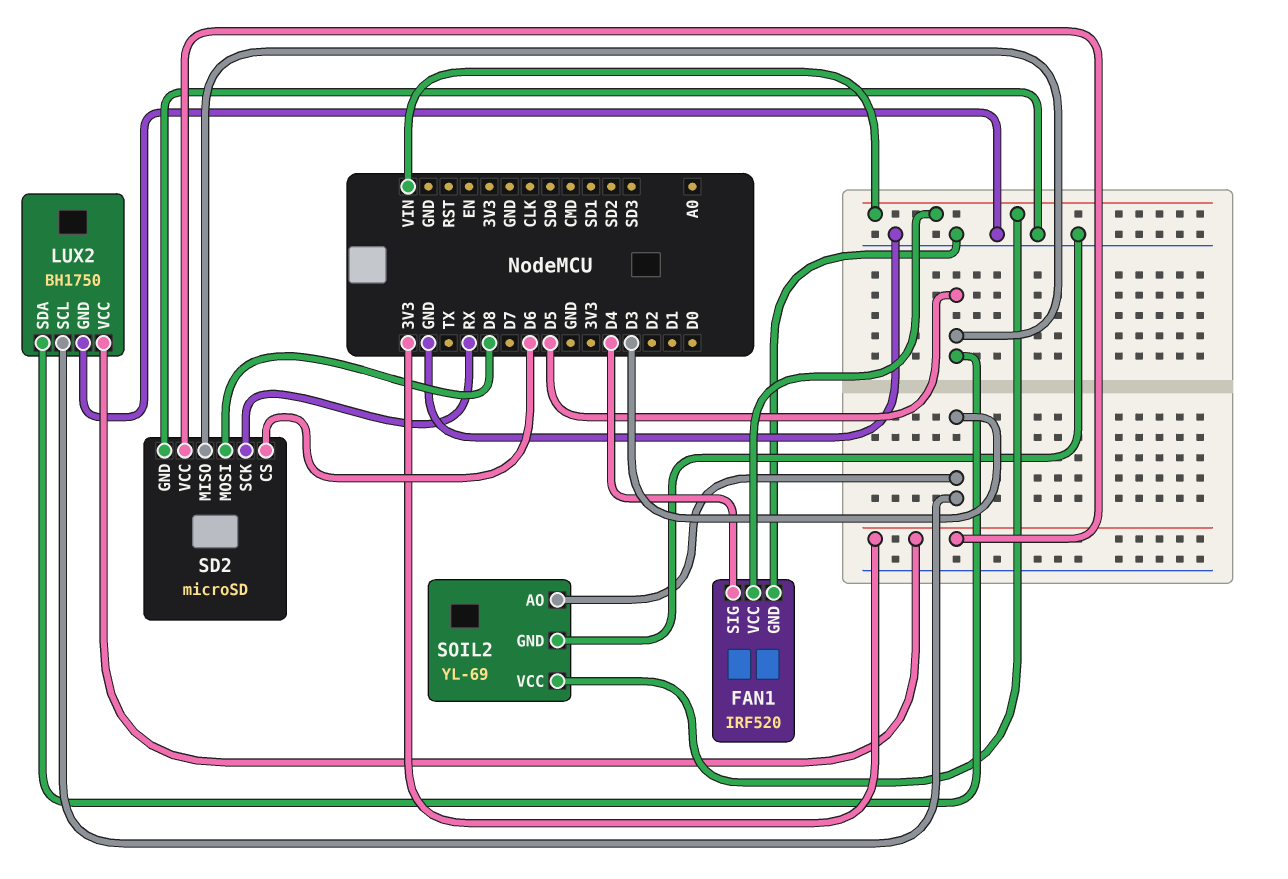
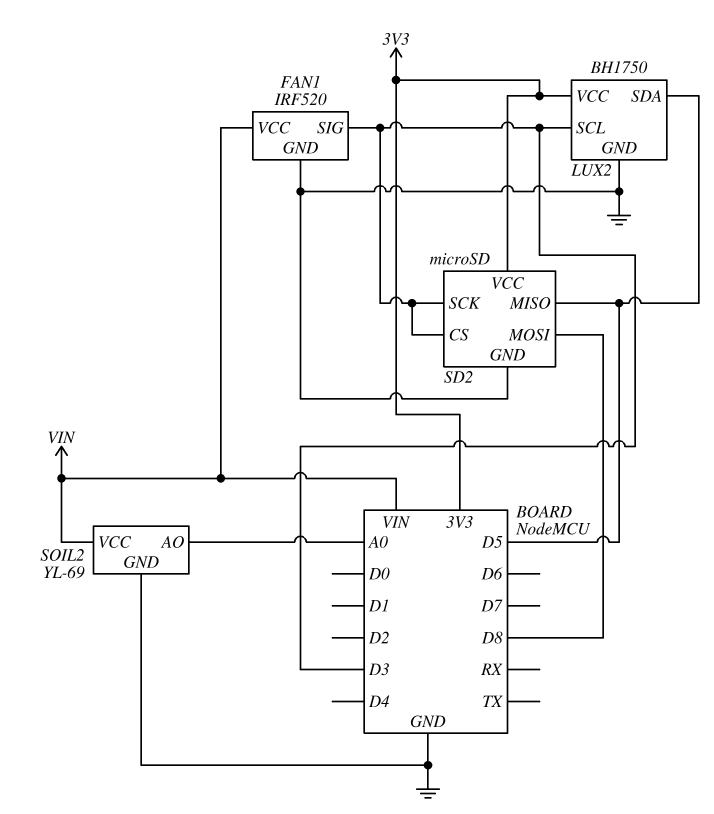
FAN1 pin SIG: D4 -> D3
SD2 pin CS: D6 -> D3
SD2 pin SCK: RX -> D3
SOIL2 pin AO: D3 -> A0

